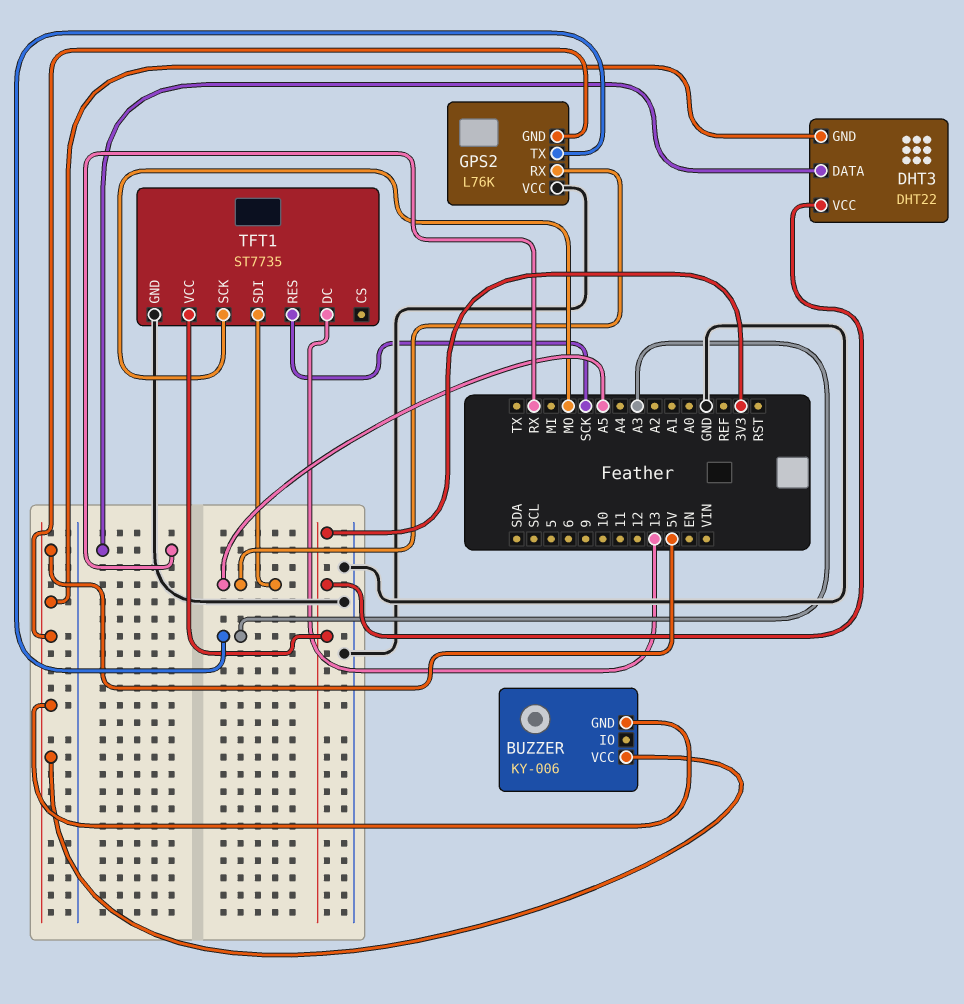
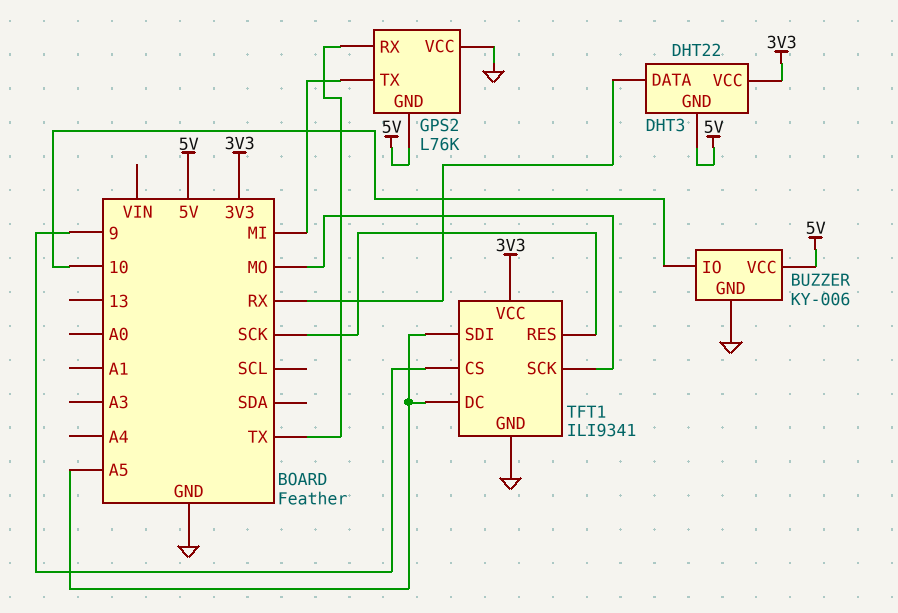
BUZZER pin GND: 5V -> GND
BUZZER pin IO: none -> 10
GPS2 pin RX: A5 -> TX
GPS2 pin TX: A3 -> MI
TFT1: ST7735 -> ILI9341
TFT1 pin CS: none -> 9
TFT1 pin DC: 13 -> A5

